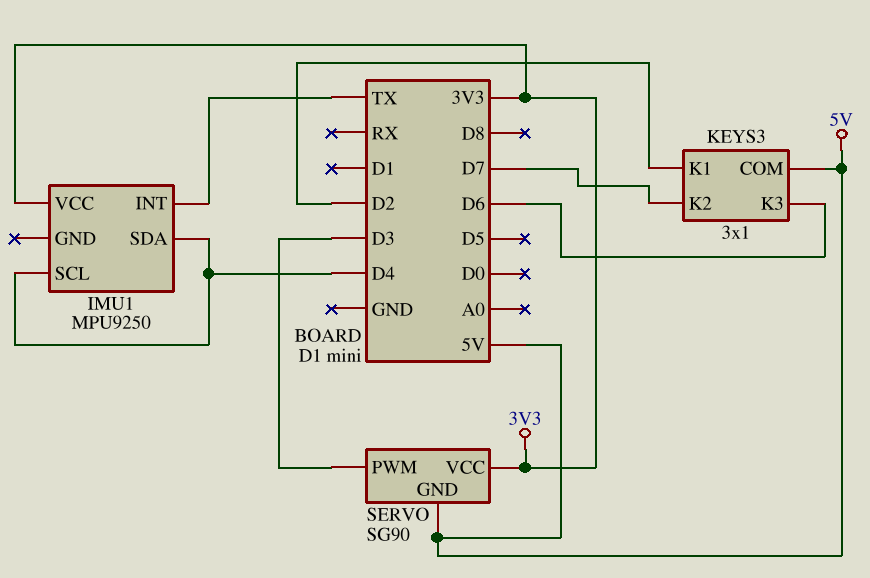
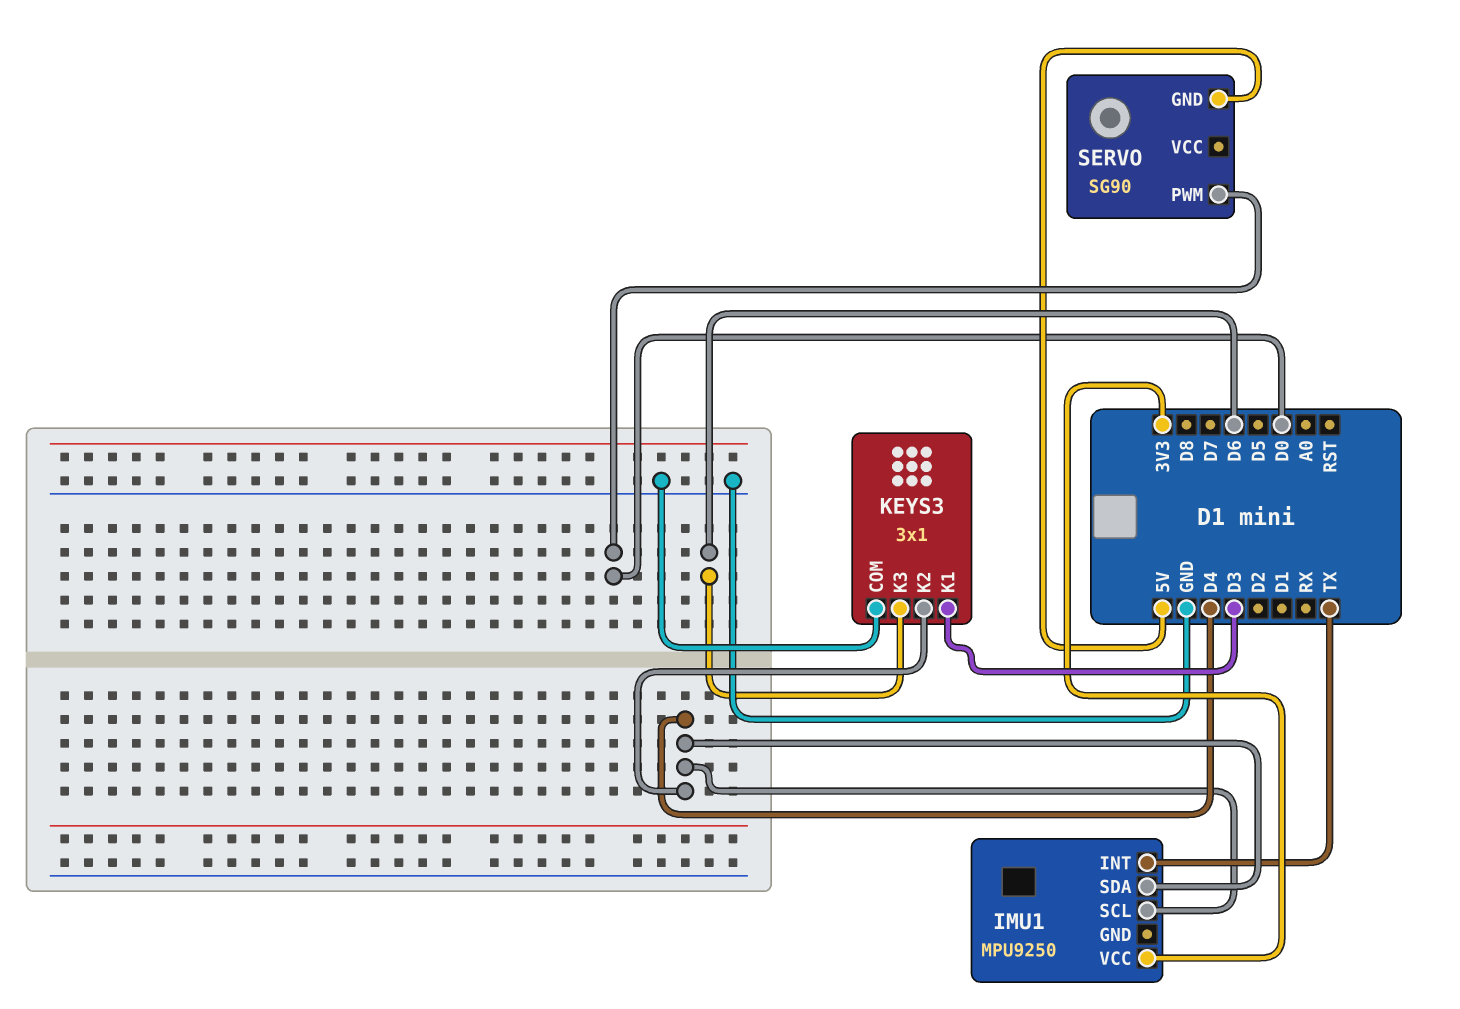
KEYS3 pin COM: 5V -> GND
KEYS3 pin K1: D2 -> D3
KEYS3 pin K2: D7 -> D4
SERVO pin PWM: D3 -> D0
SERVO pin VCC: 3V3 -> none

